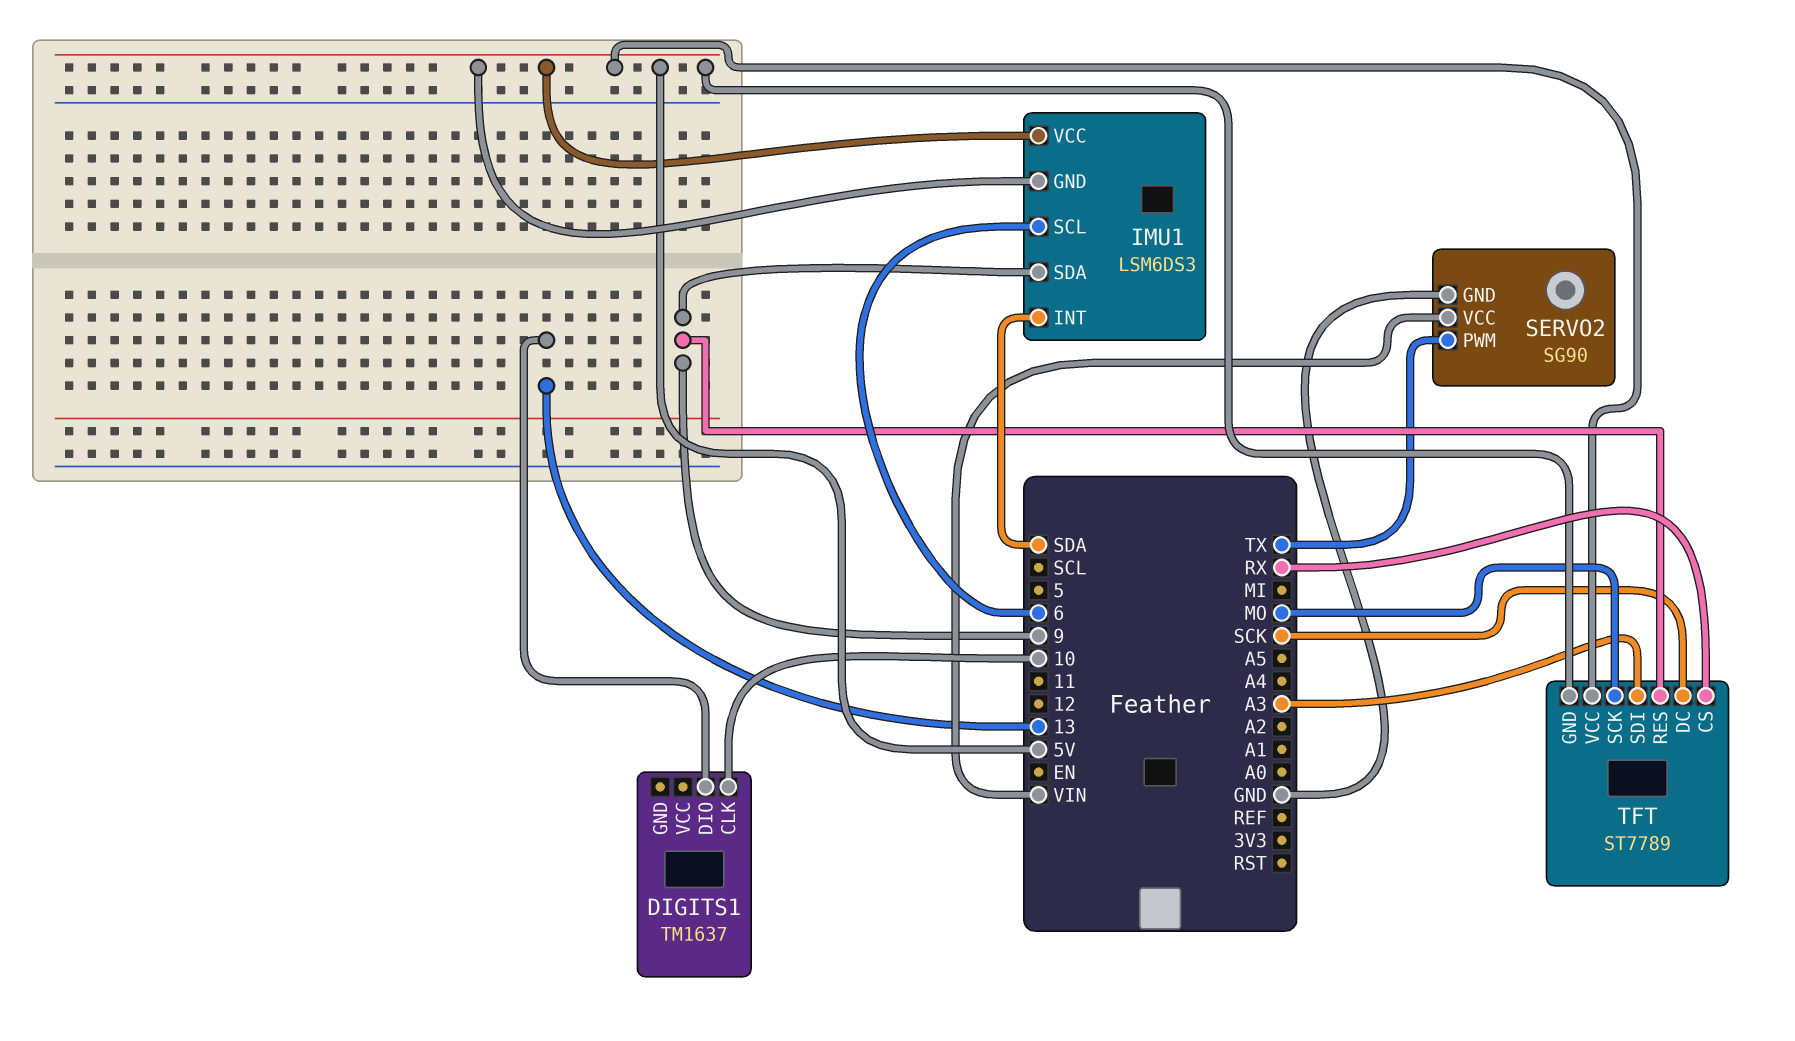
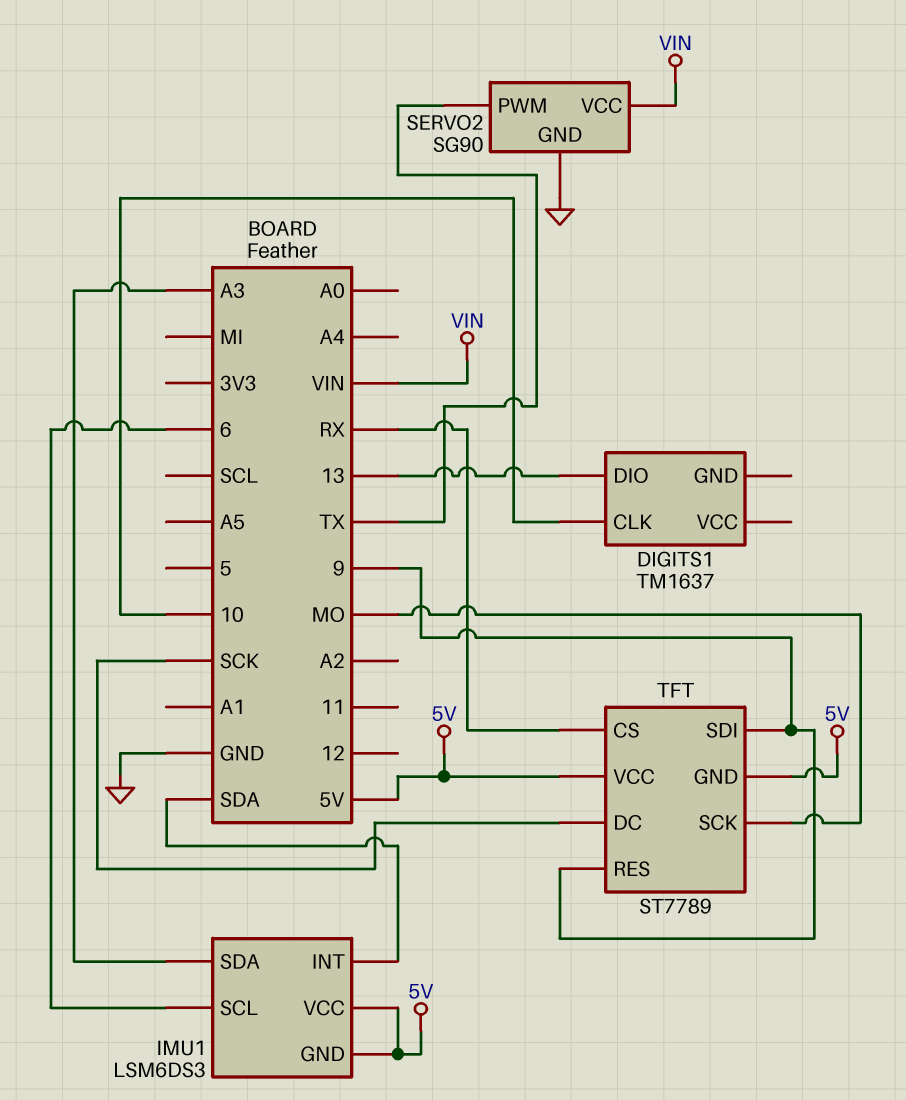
IMU1 pin SDA: 9 -> A3
TFT pin SDI: A3 -> 9

